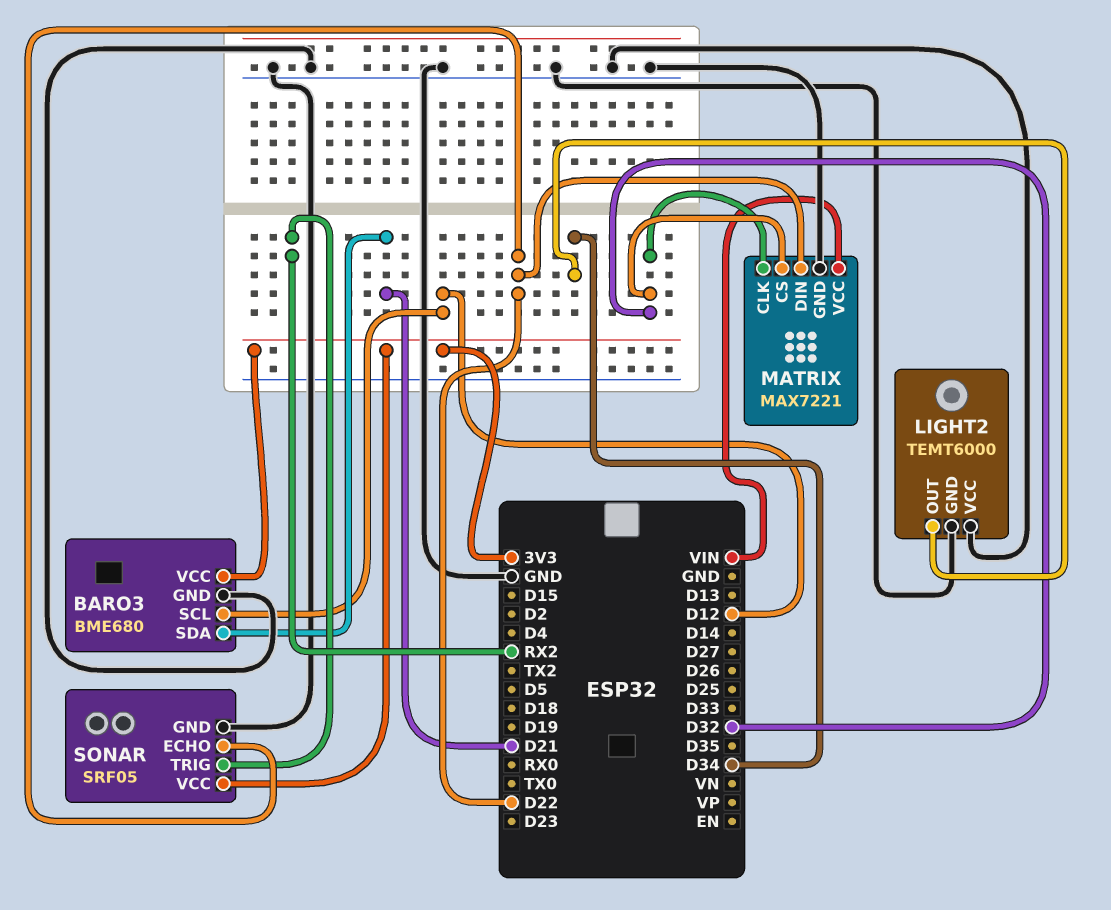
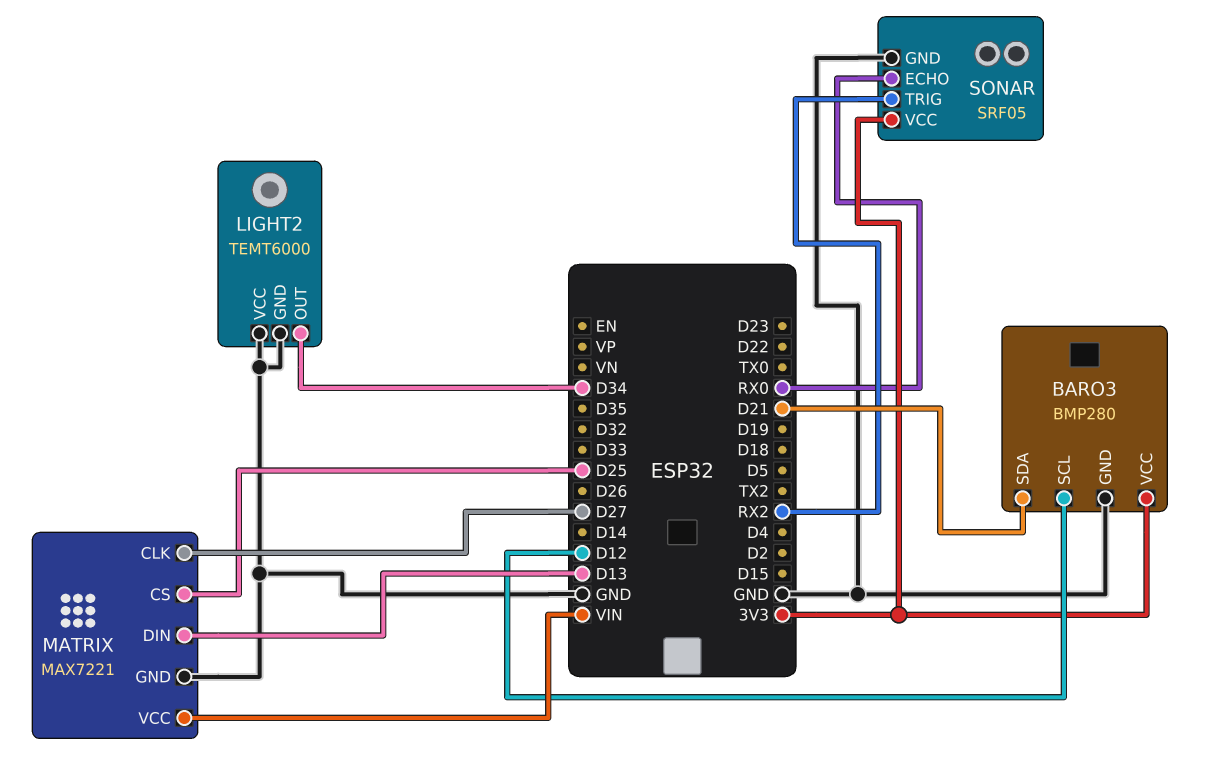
BARO3: BME680 -> BMP280
MATRIX pin CLK: D32 -> D27
MATRIX pin CS: D32 -> D25
MATRIX pin DIN: D22 -> D13
SONAR pin ECHO: D22 -> RX0

